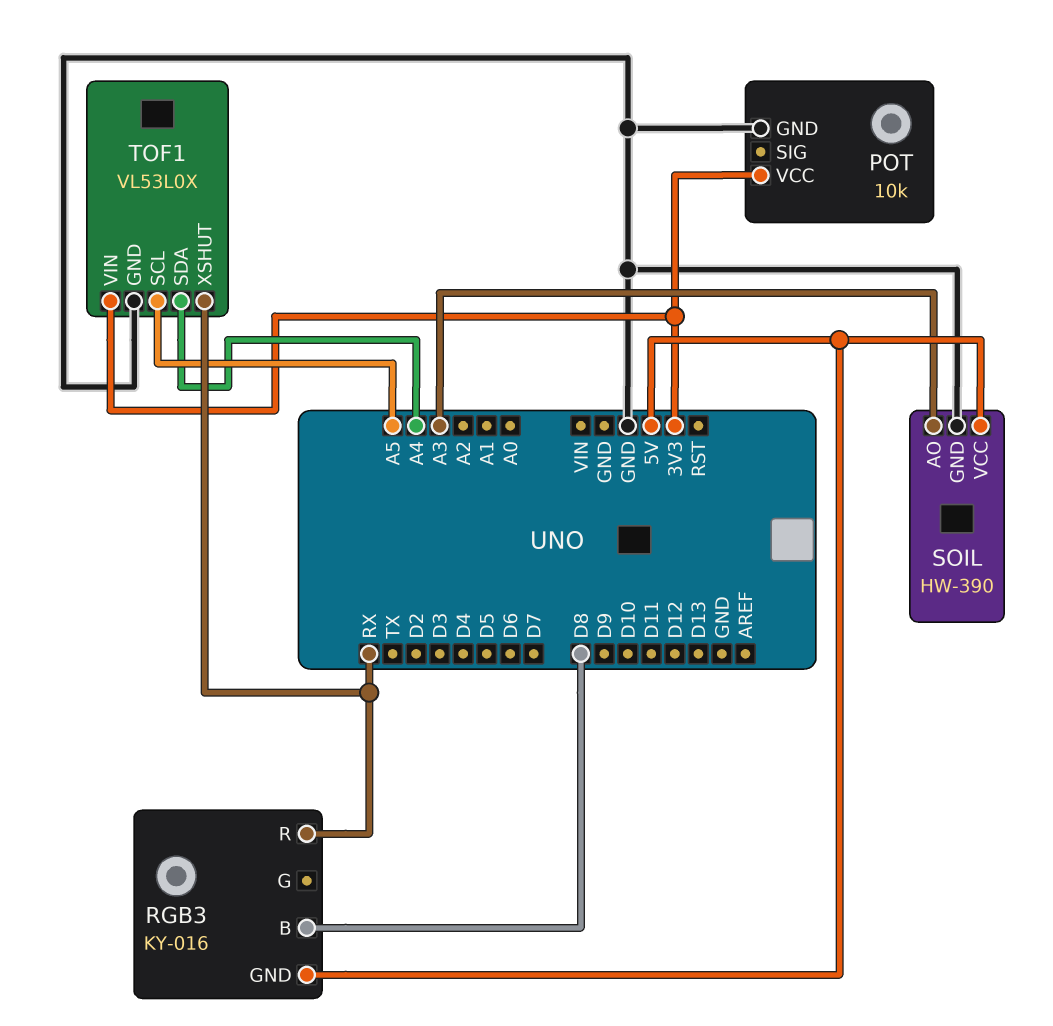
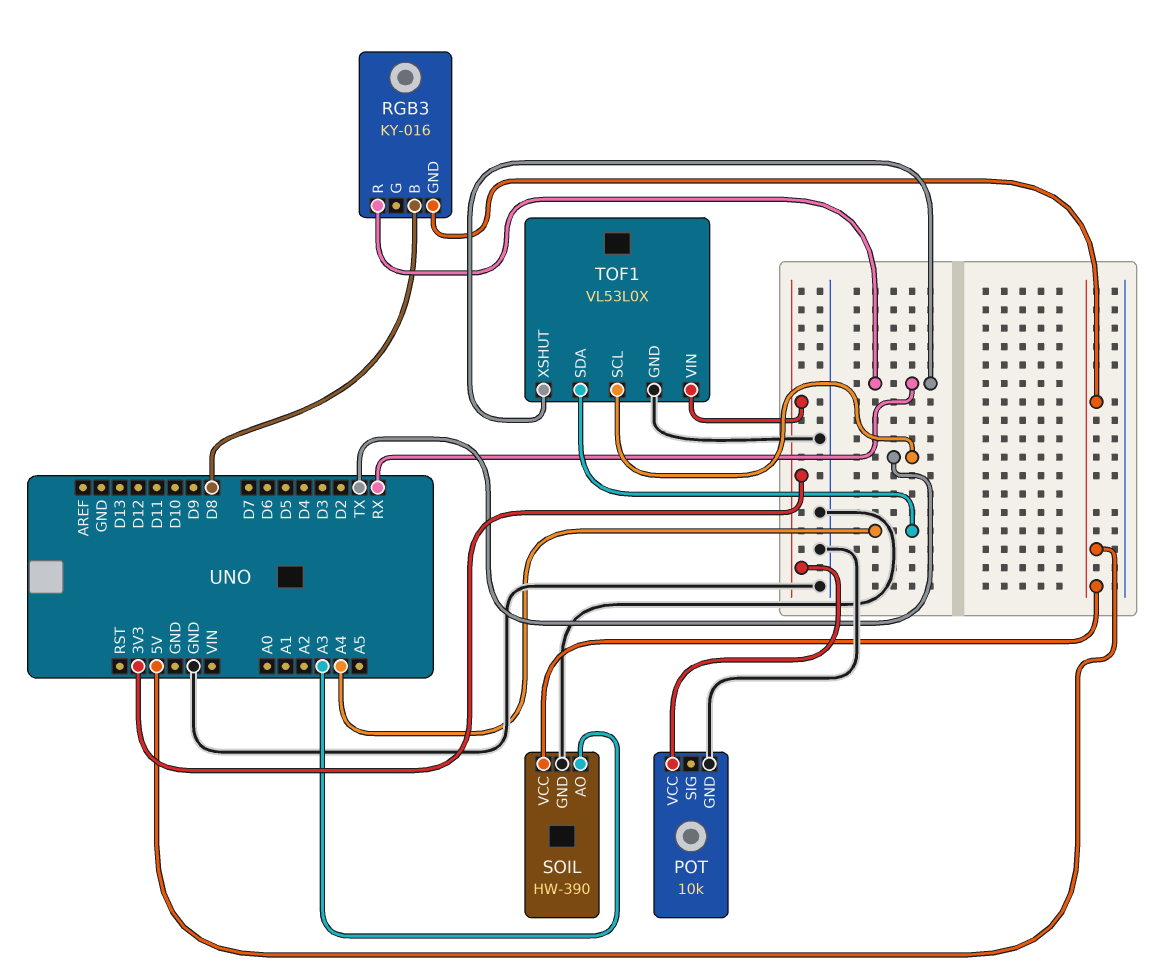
TOF1 pin SCL: A5 -> TX

